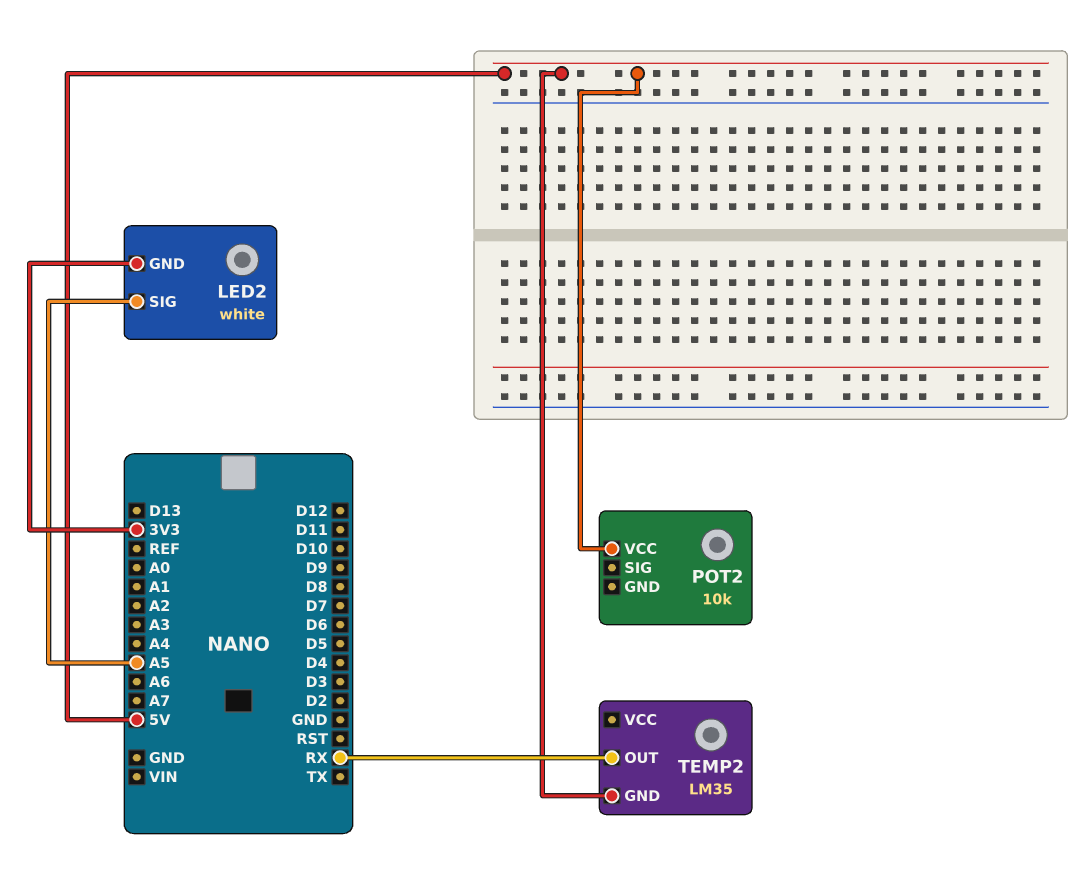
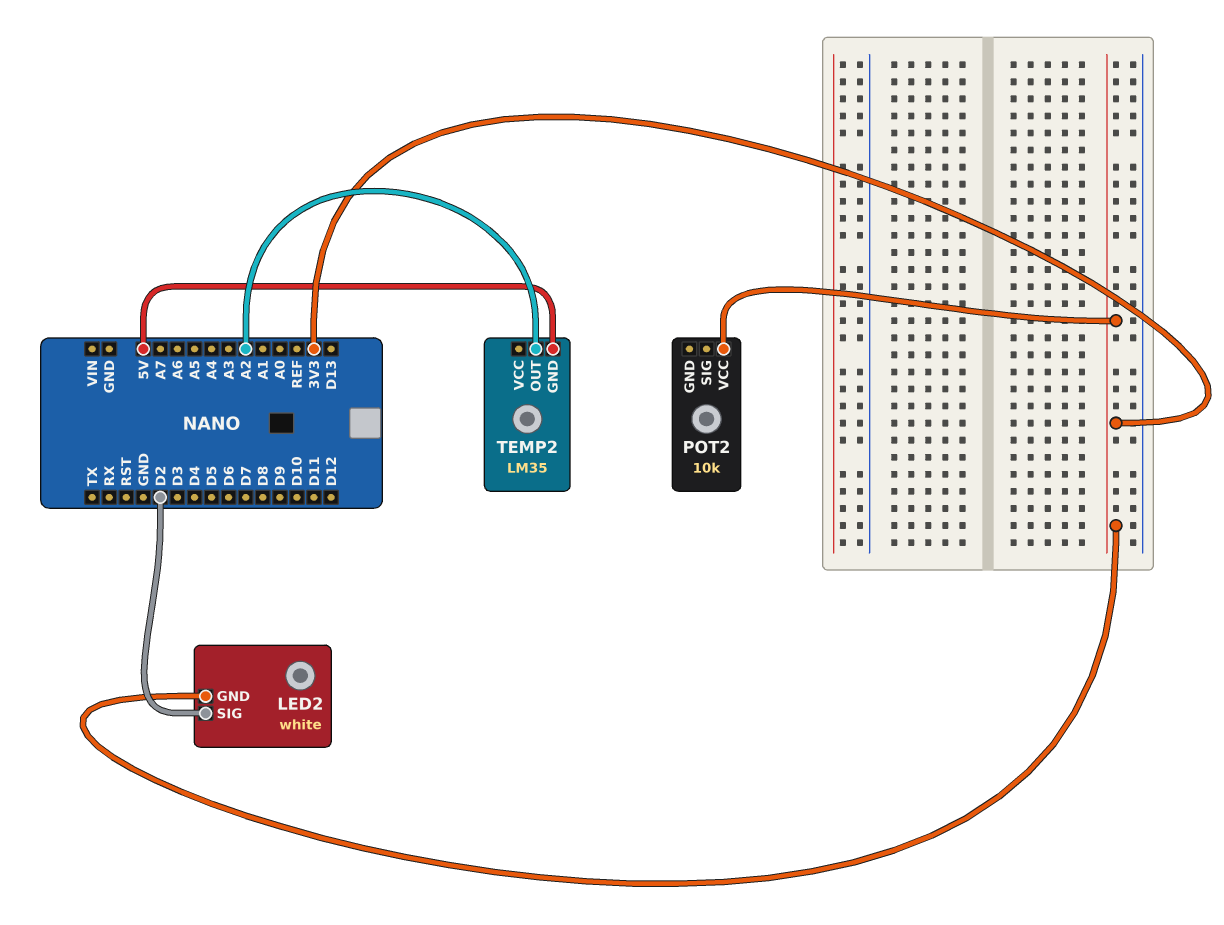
LED2 pin SIG: A5 -> D2
POT2 pin VCC: 5V -> 3V3
TEMP2 pin OUT: RX -> A2

